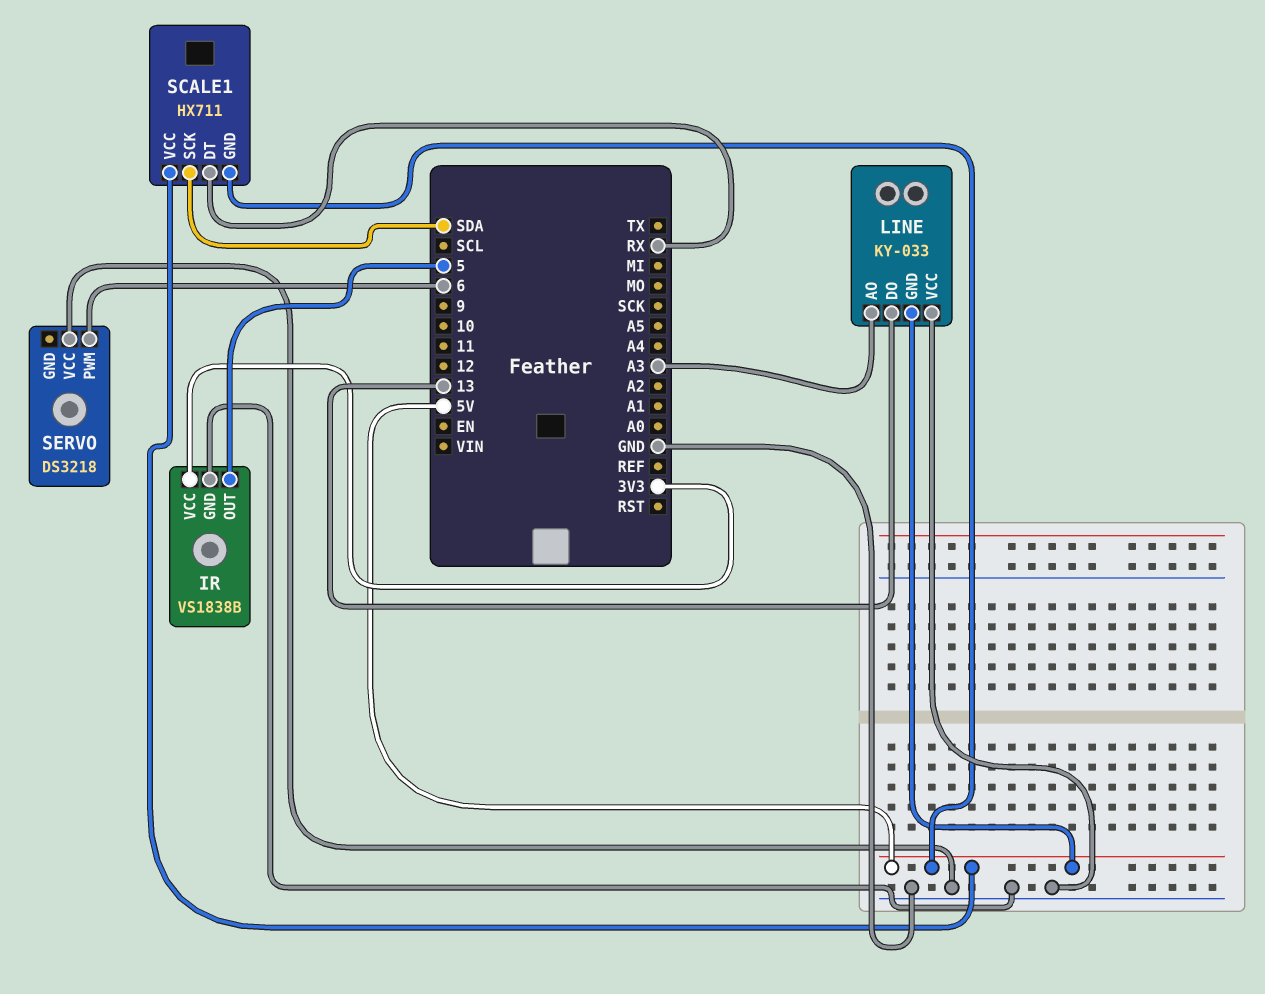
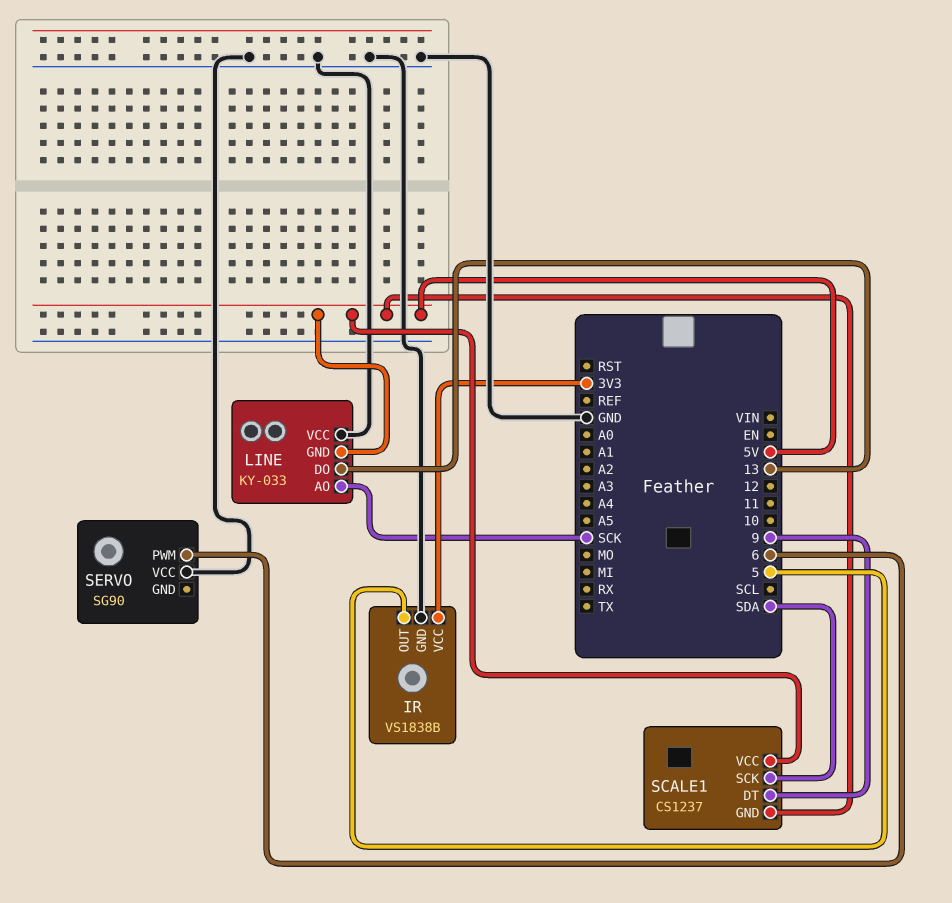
LINE pin AO: A3 -> SCK
SCALE1: HX711 -> CS1237
SCALE1 pin DT: RX -> 9
SERVO: DS3218 -> SG90

